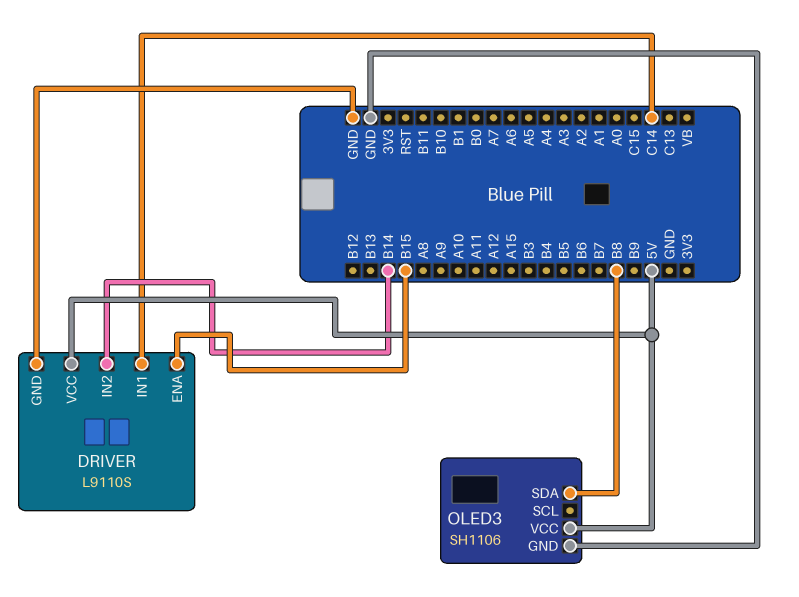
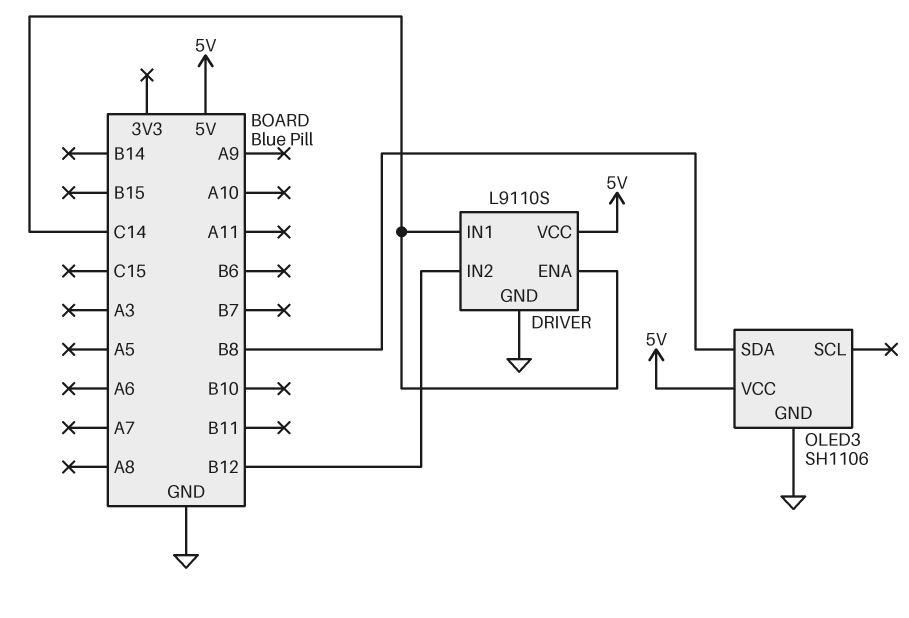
DRIVER pin ENA: B15 -> C14
DRIVER pin IN2: B14 -> B12

